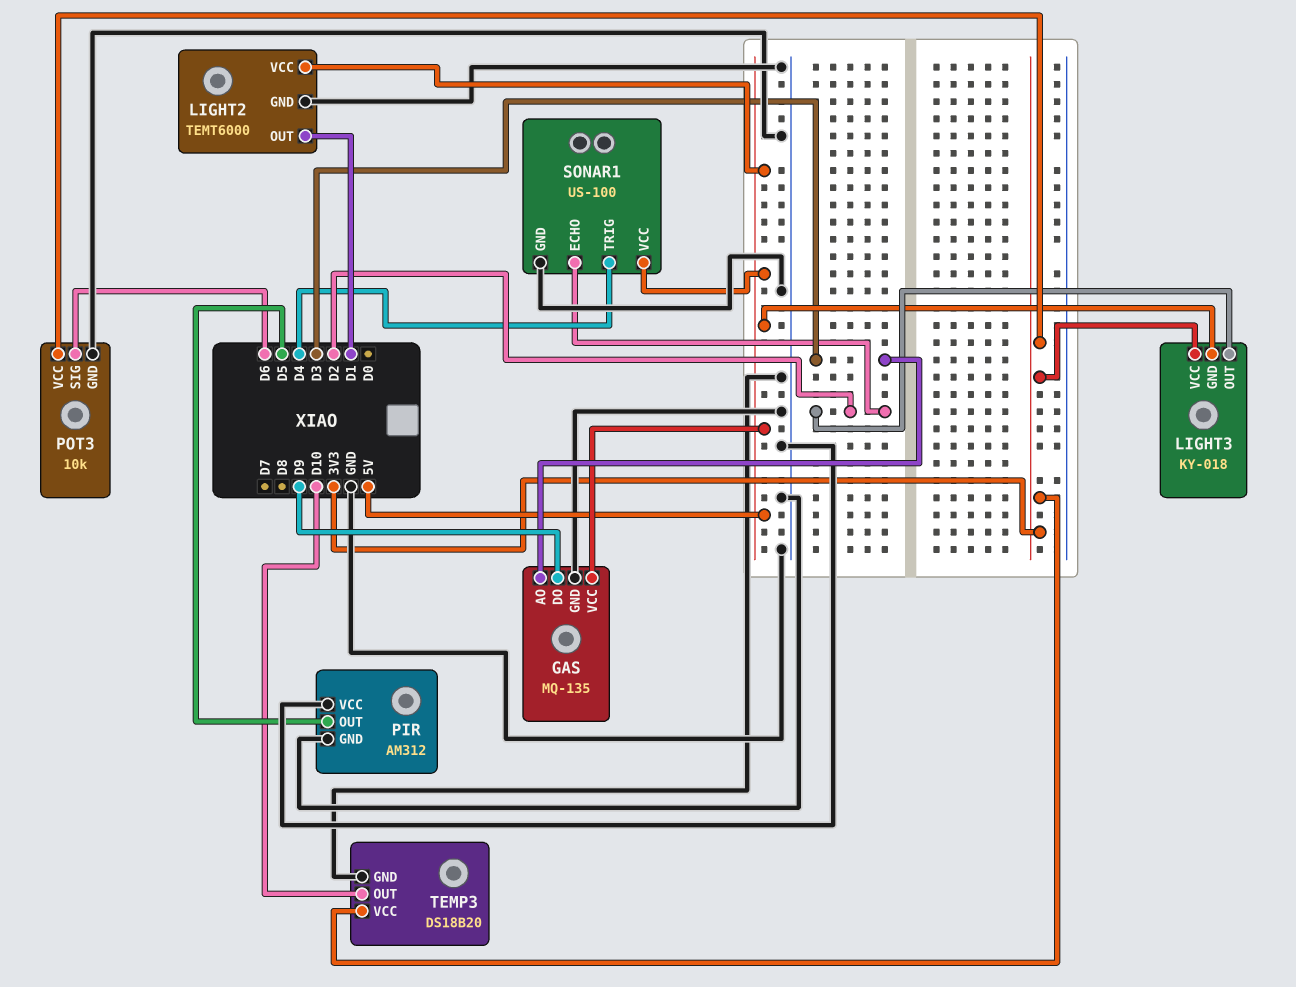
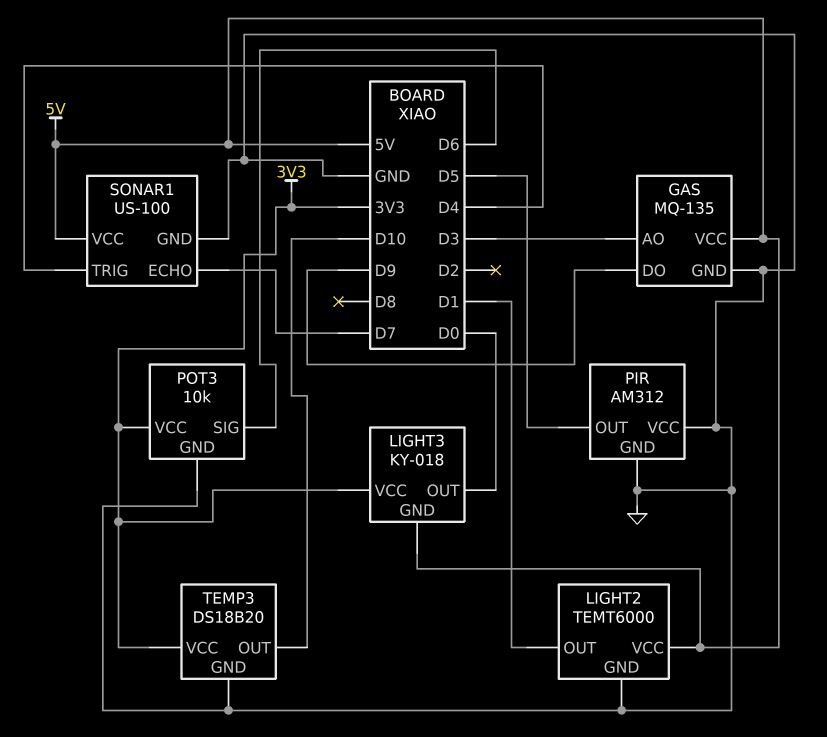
LIGHT3 pin OUT: D2 -> D0
SONAR1 pin ECHO: D2 -> D7

